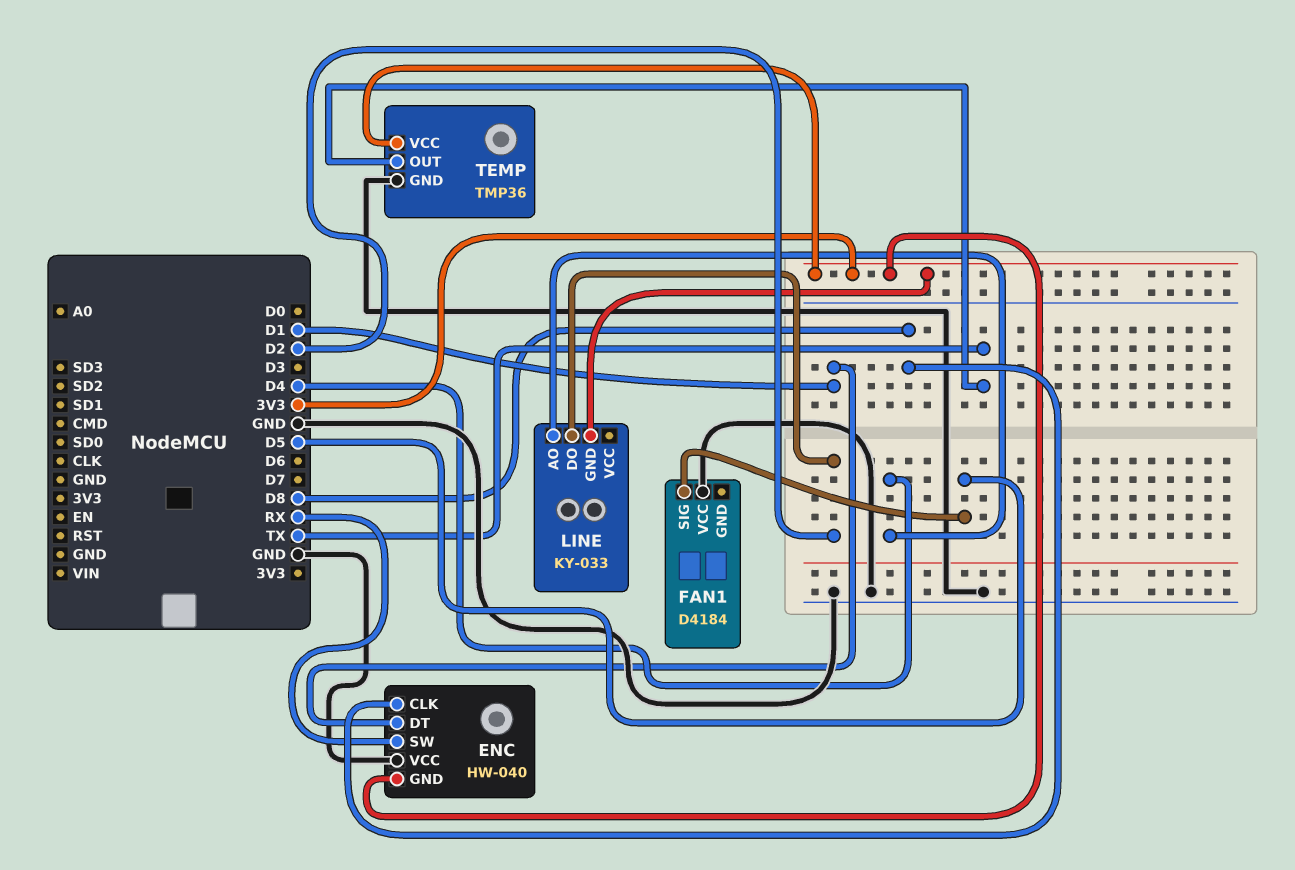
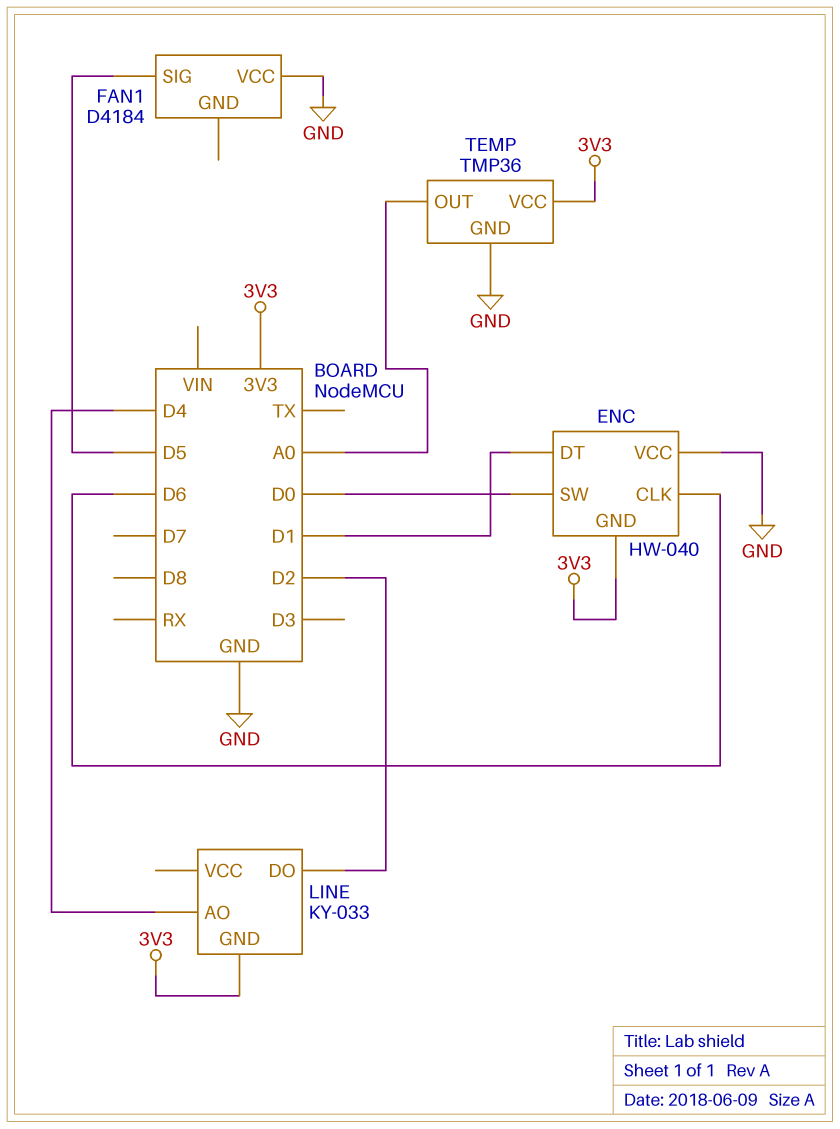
ENC pin CLK: D8 -> D6
ENC pin SW: RX -> D0
TEMP pin OUT: TX -> A0

